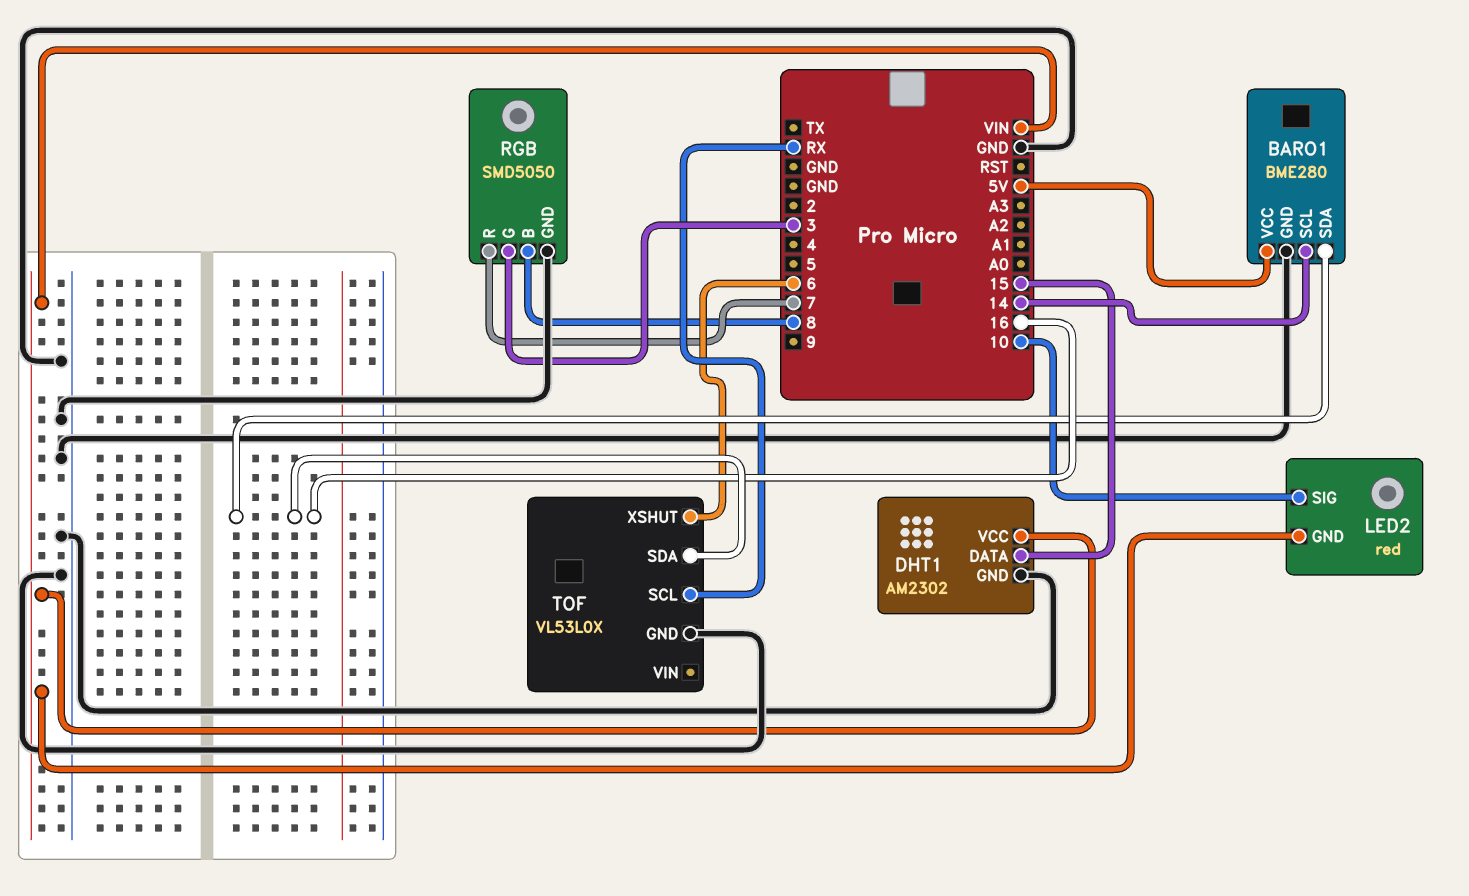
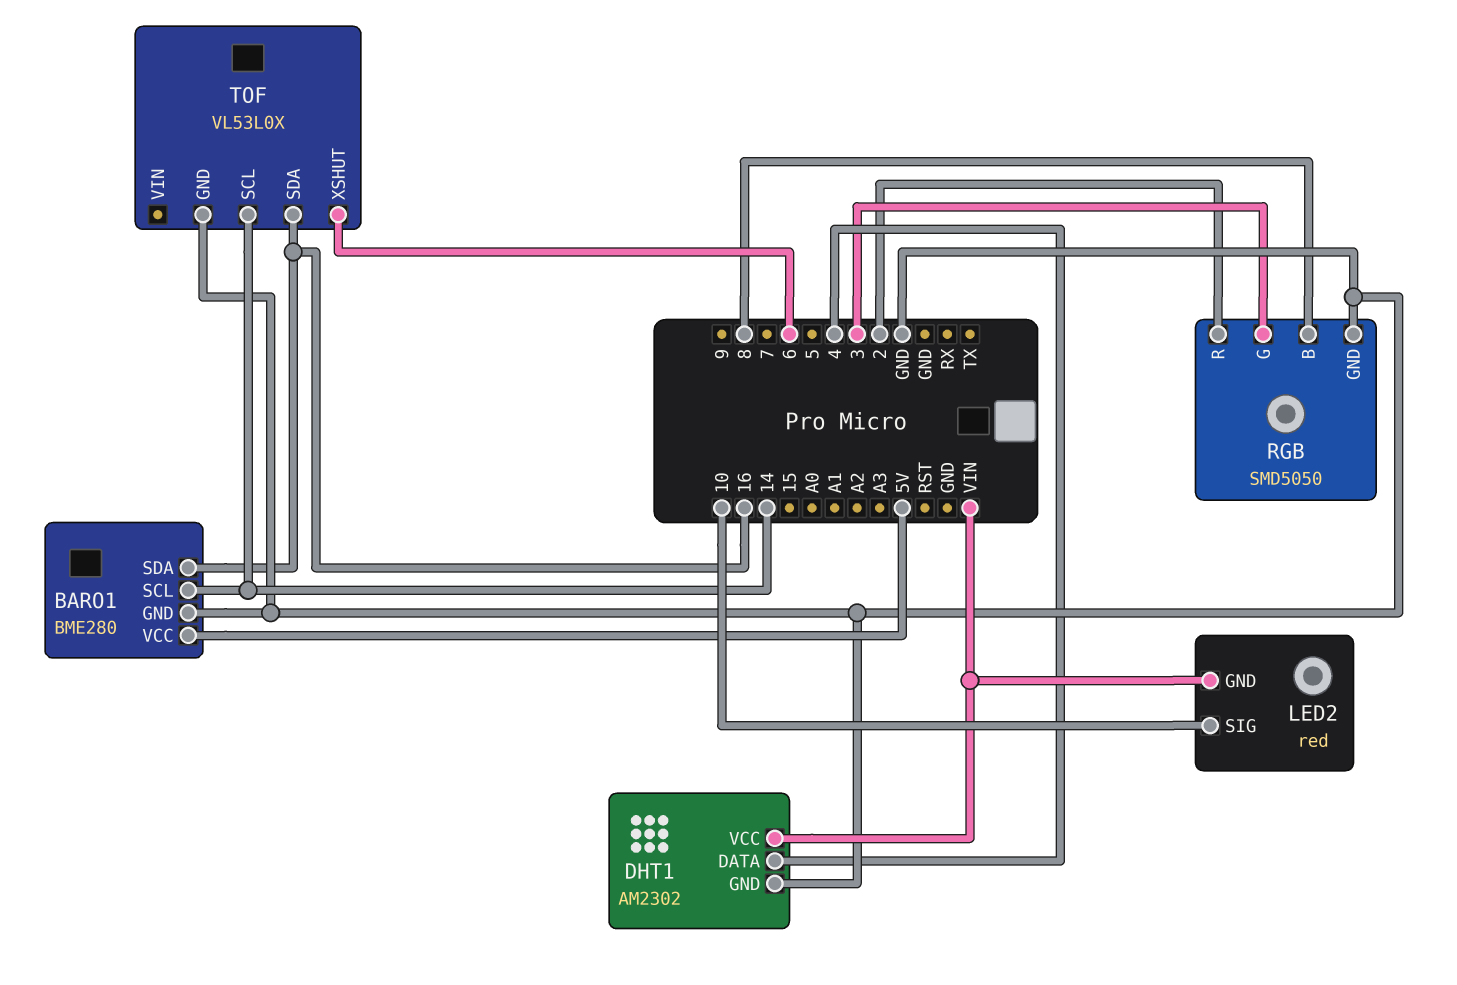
DHT1 pin DATA: 15 -> 4
RGB pin R: 7 -> 2
TOF pin SCL: RX -> 14

